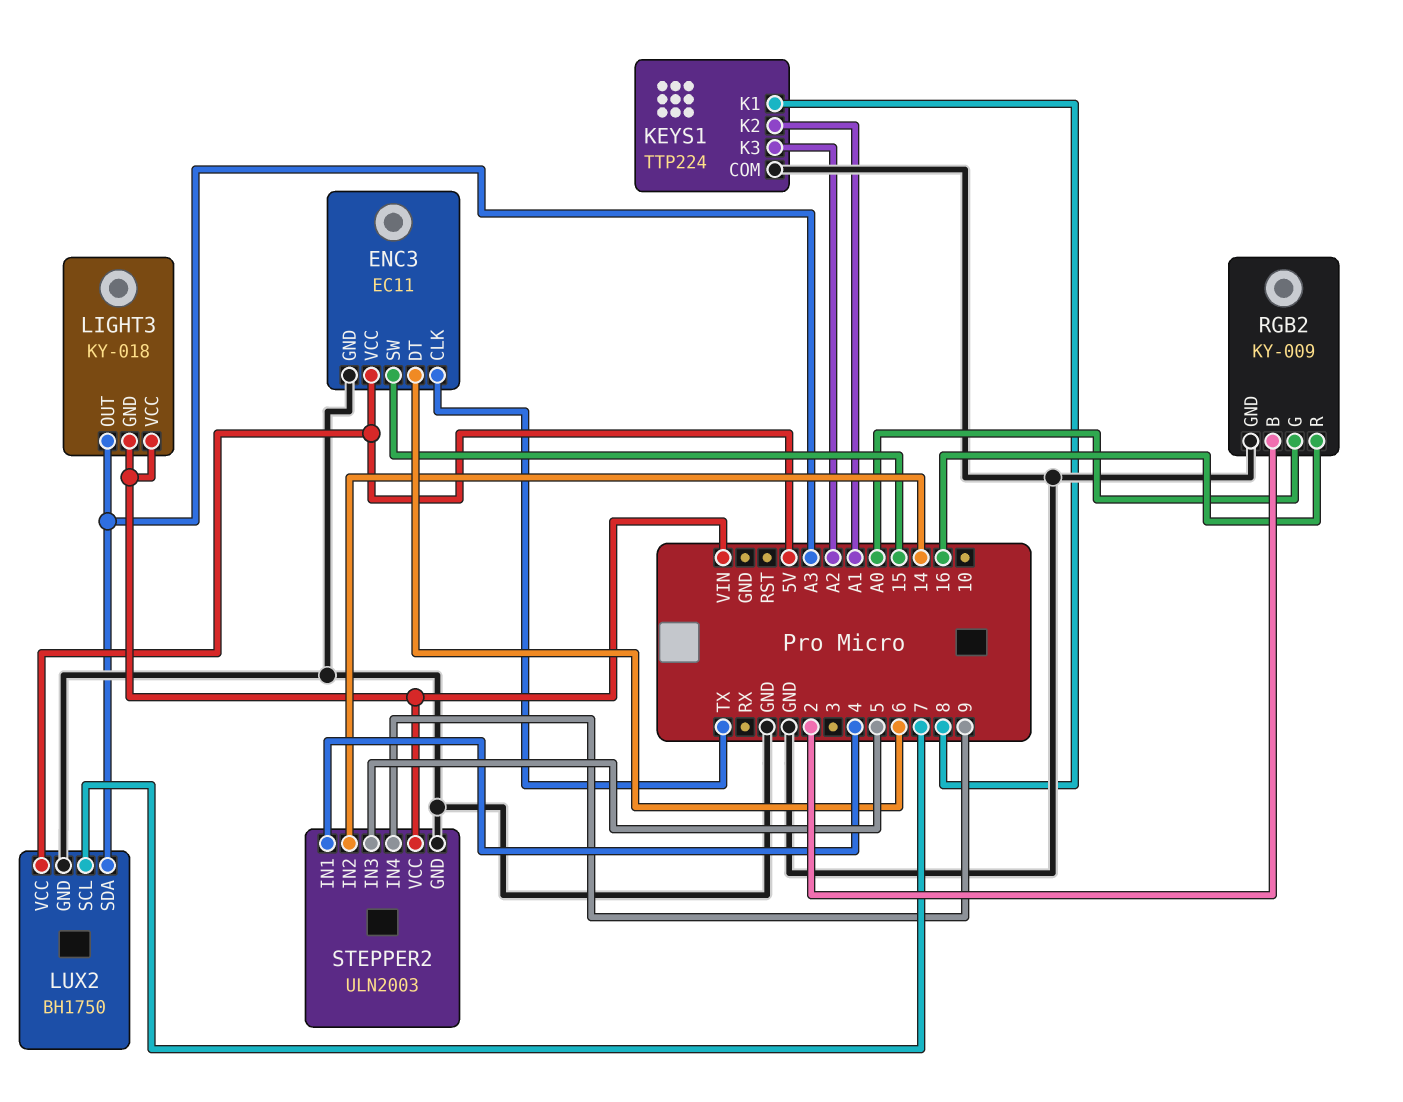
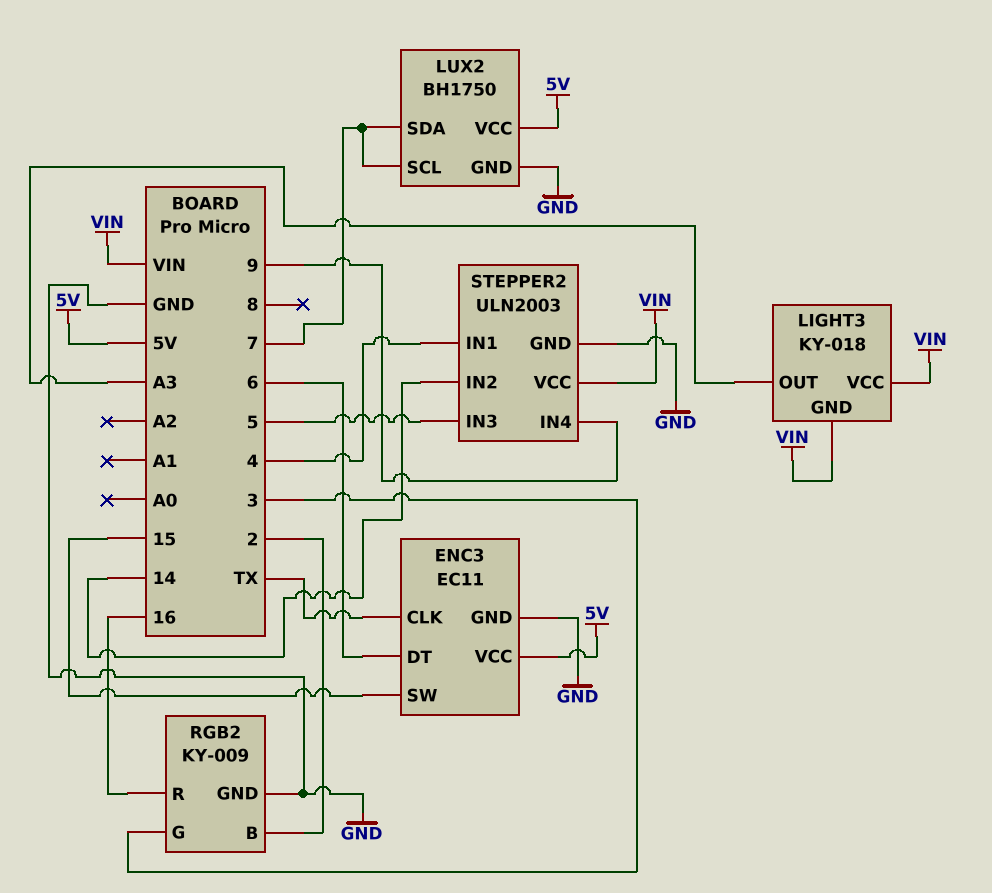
KEYS1: TTP224 -> none
KEYS1 pin COM: GND -> none
KEYS1 pin K1: 8 -> none
KEYS1 pin K2: A1 -> none
KEYS1 pin K3: A2 -> none
LUX2 pin SDA: A3 -> 7
RGB2 pin G: A0 -> 3

